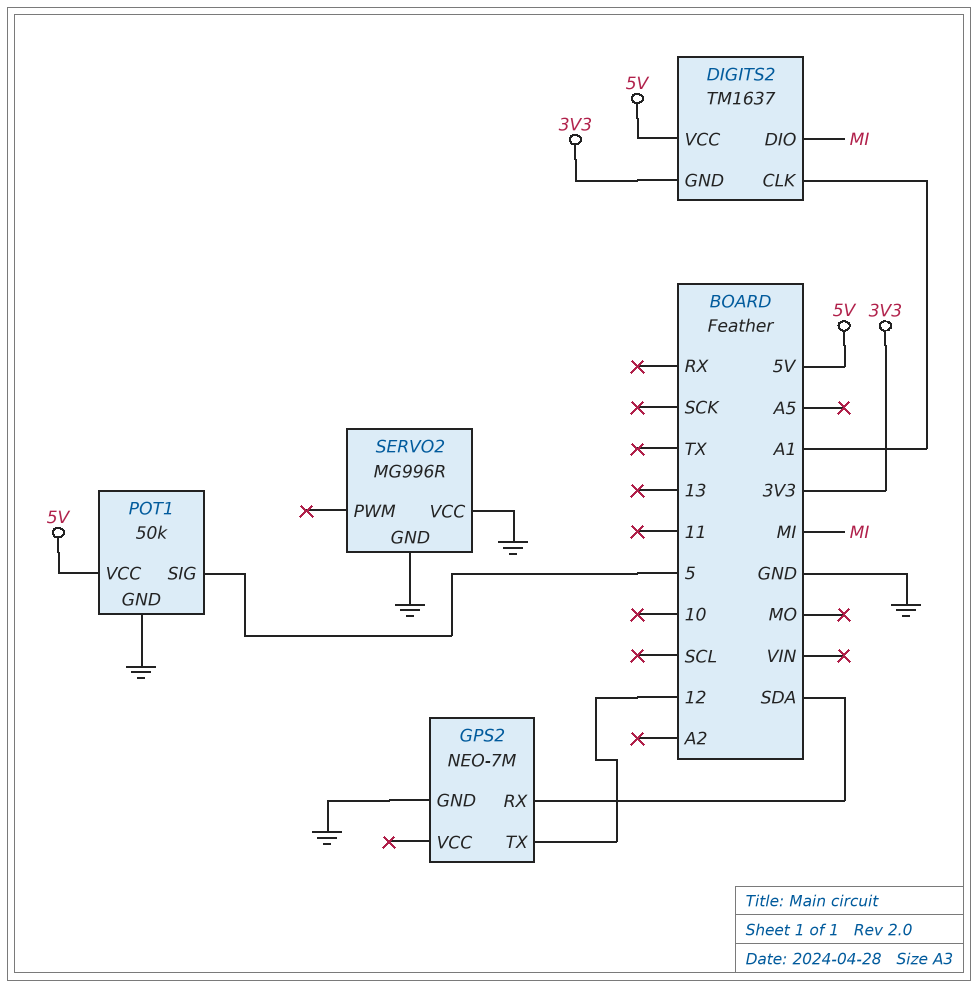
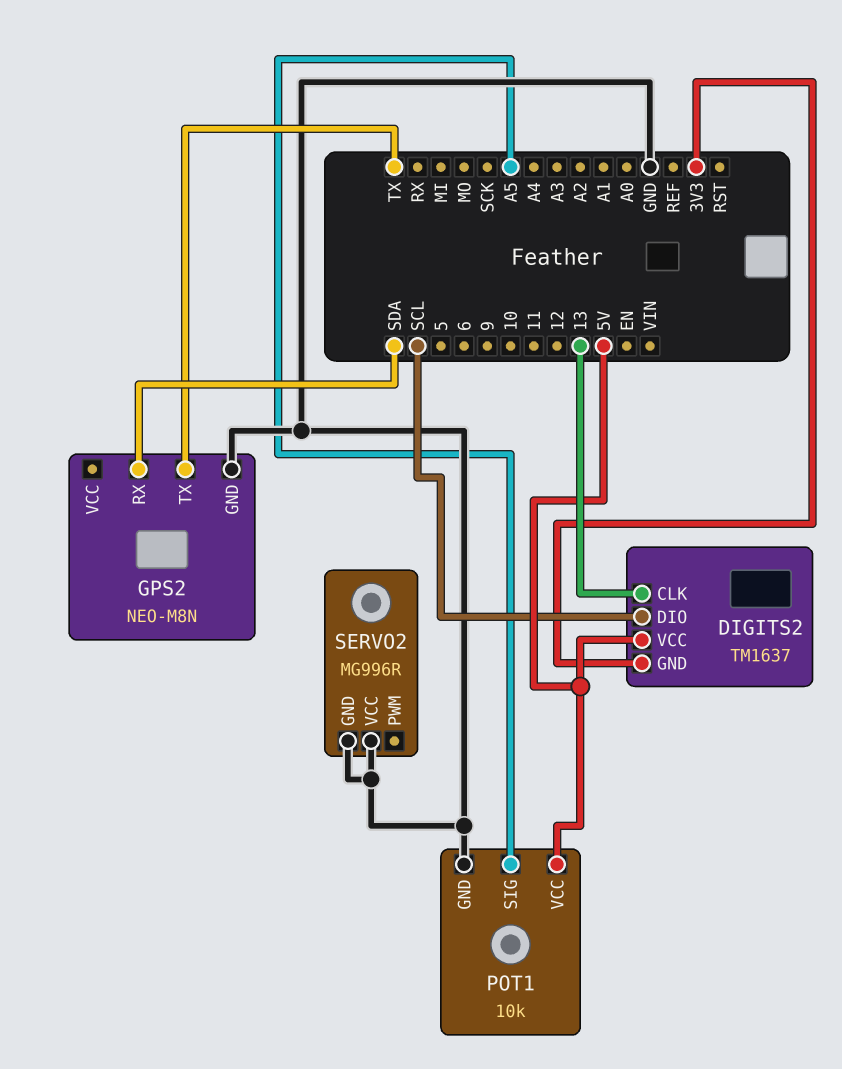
DIGITS2 pin CLK: A1 -> 13
DIGITS2 pin DIO: MI -> SCL
GPS2: NEO-7M -> NEO-M8N
GPS2 pin TX: 12 -> TX
POT1: 50k -> 10k
POT1 pin SIG: 5 -> A5

